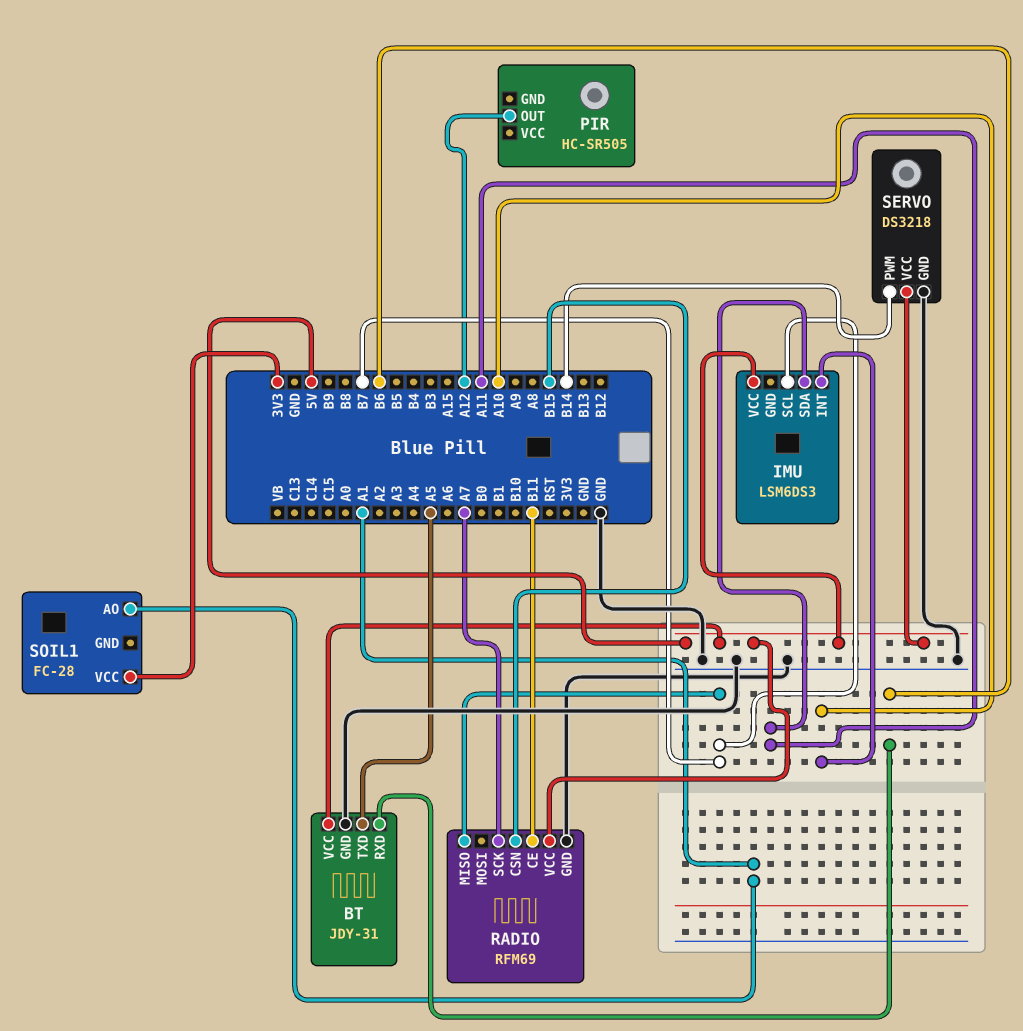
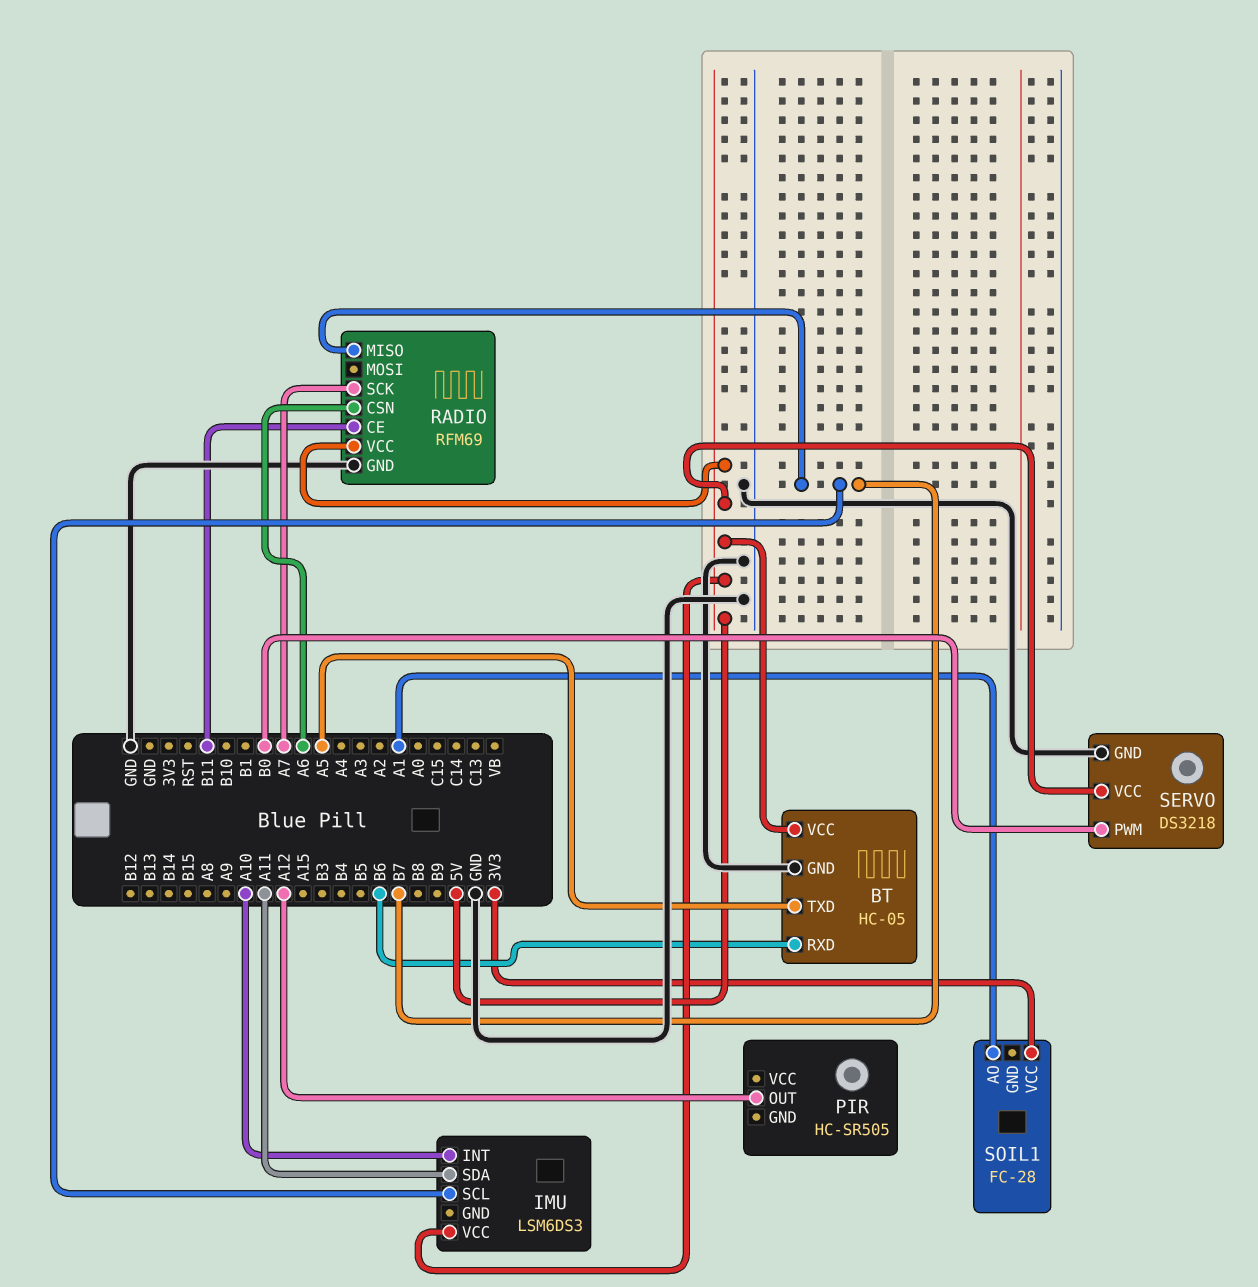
BT: JDY-31 -> HC-05
RADIO pin CSN: B15 -> A6
SERVO pin PWM: B14 -> B0

